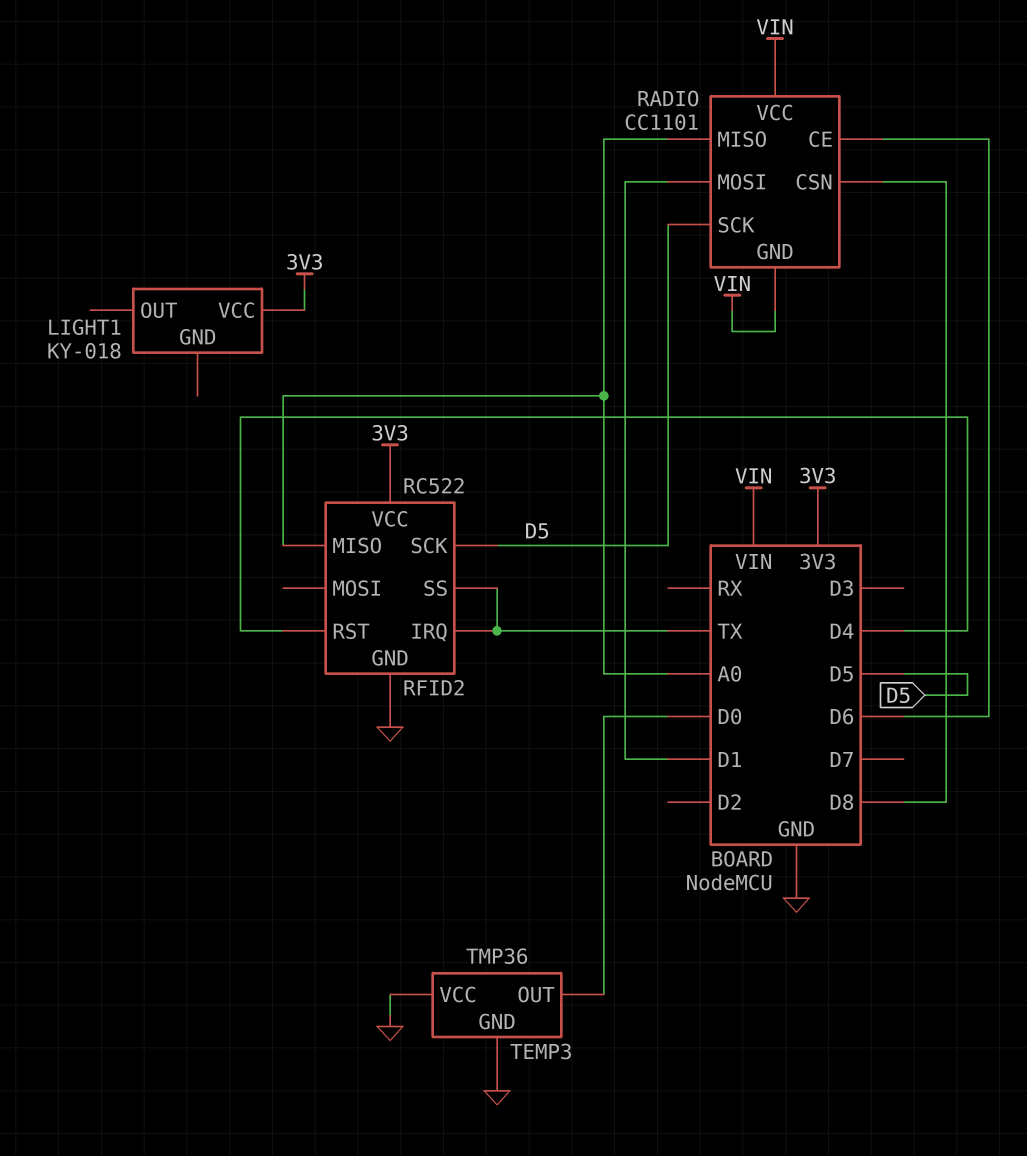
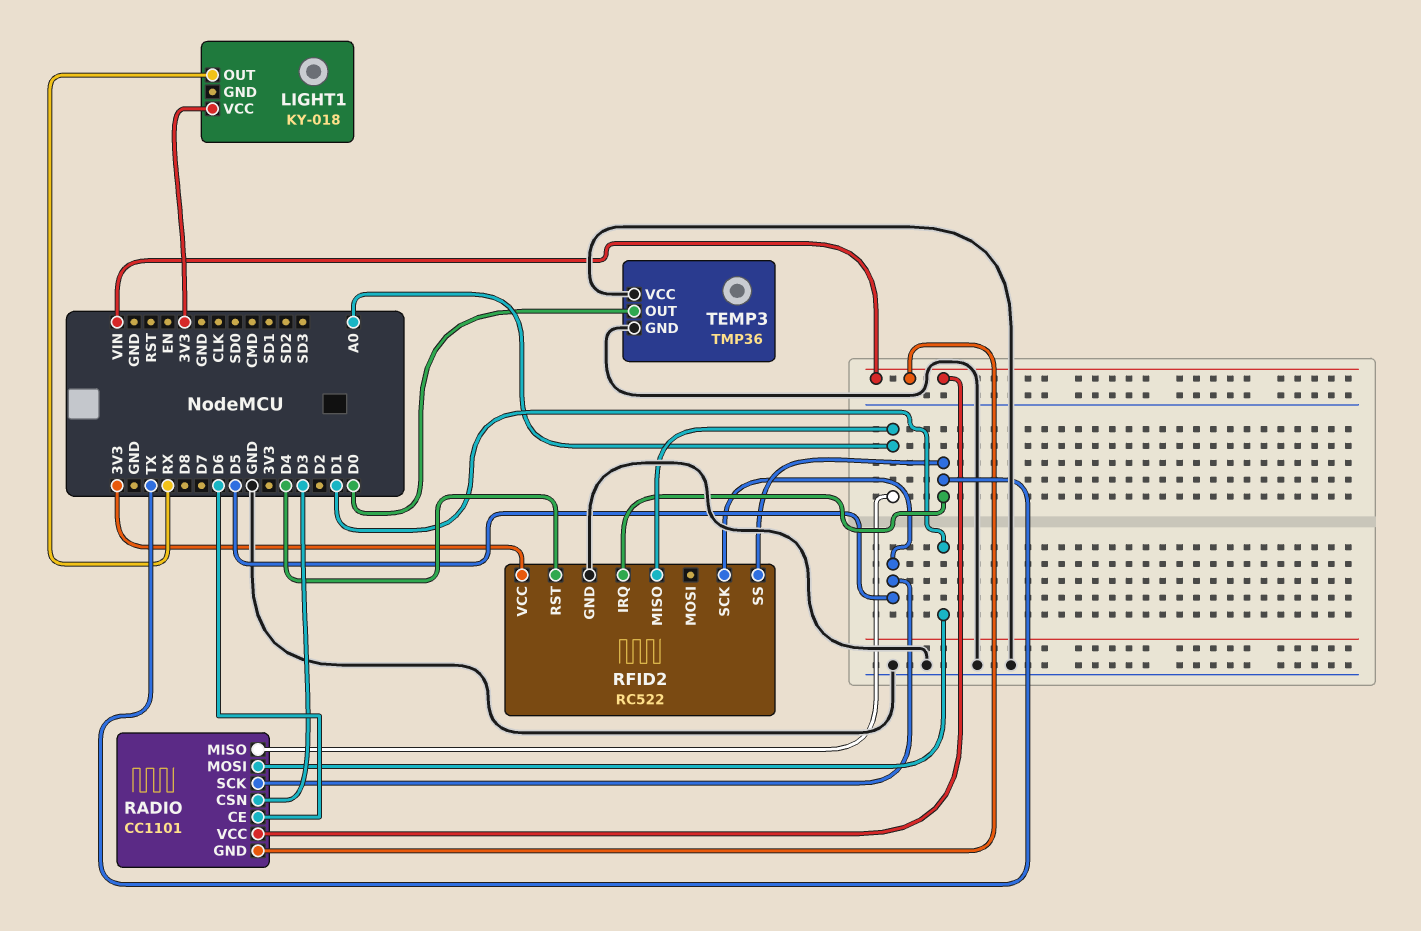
LIGHT1 pin OUT: none -> RX
RADIO pin CSN: D8 -> D3

